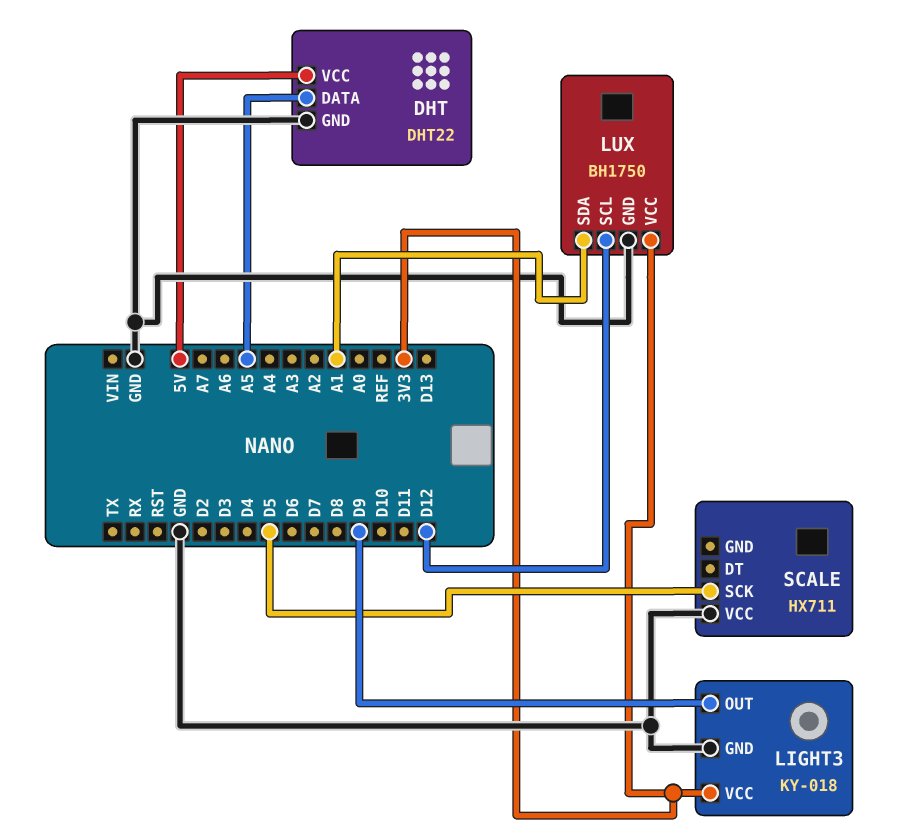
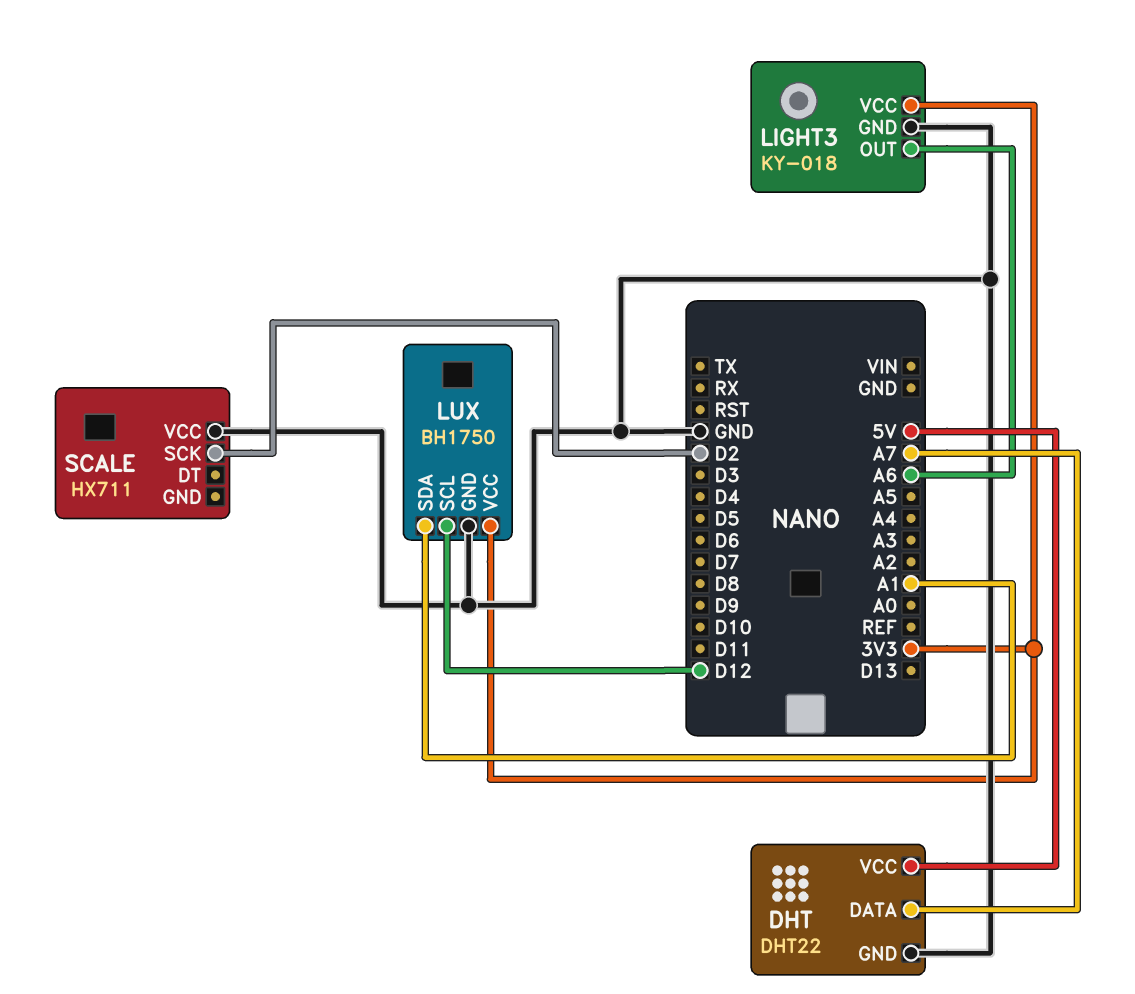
DHT pin DATA: A5 -> A7
LIGHT3 pin OUT: D9 -> A6
SCALE pin SCK: D5 -> D2

